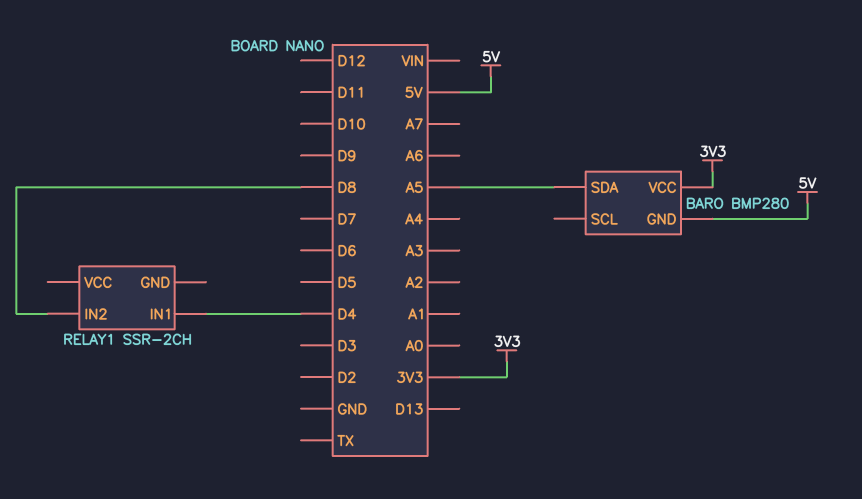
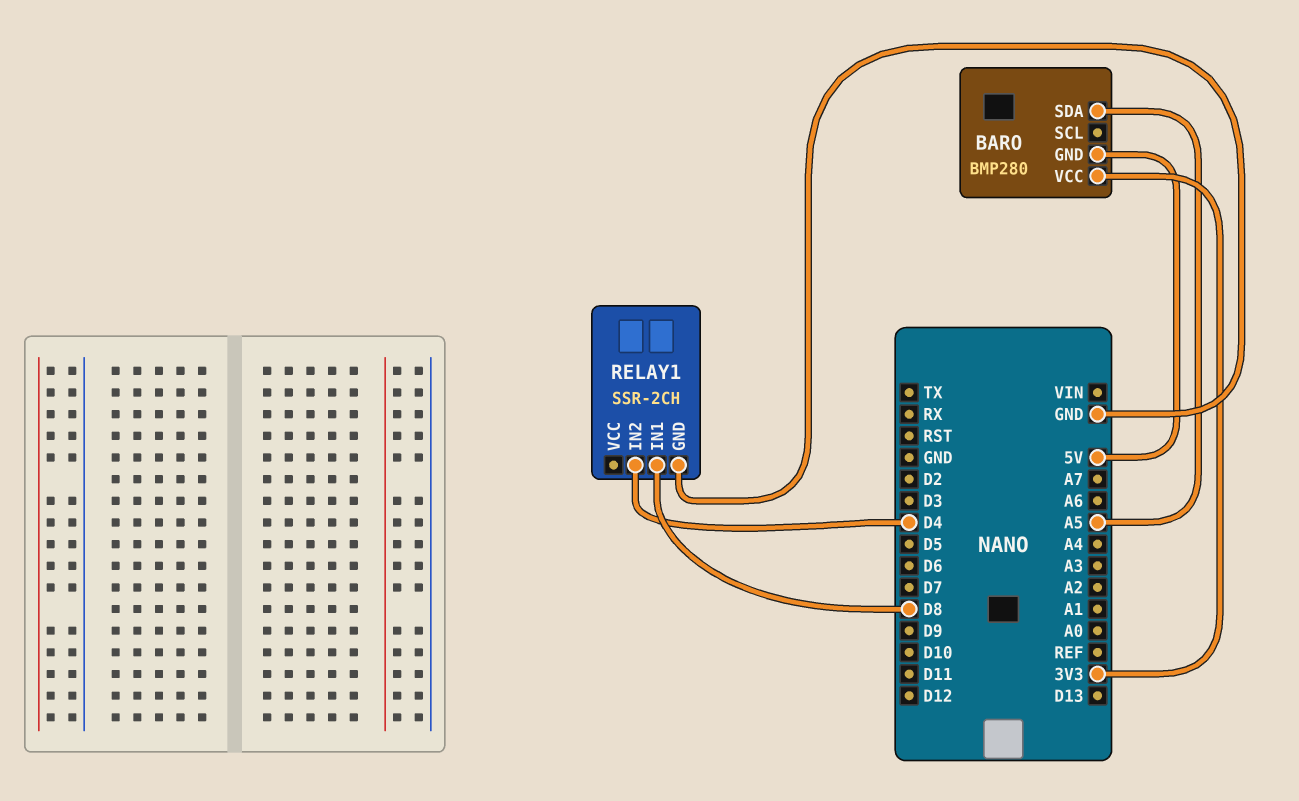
RELAY1 pin GND: none -> GND
RELAY1 pin IN1: D4 -> D8
RELAY1 pin IN2: D8 -> D4

